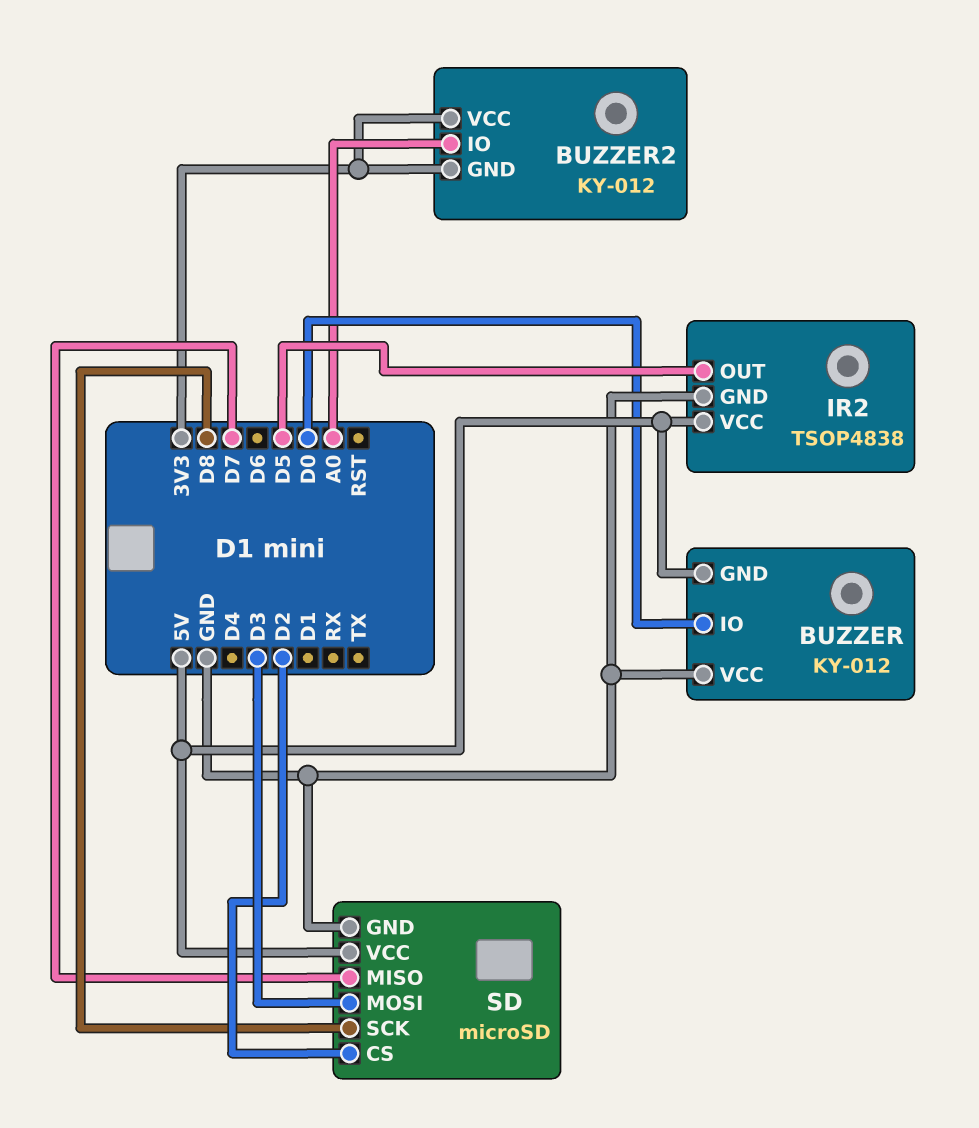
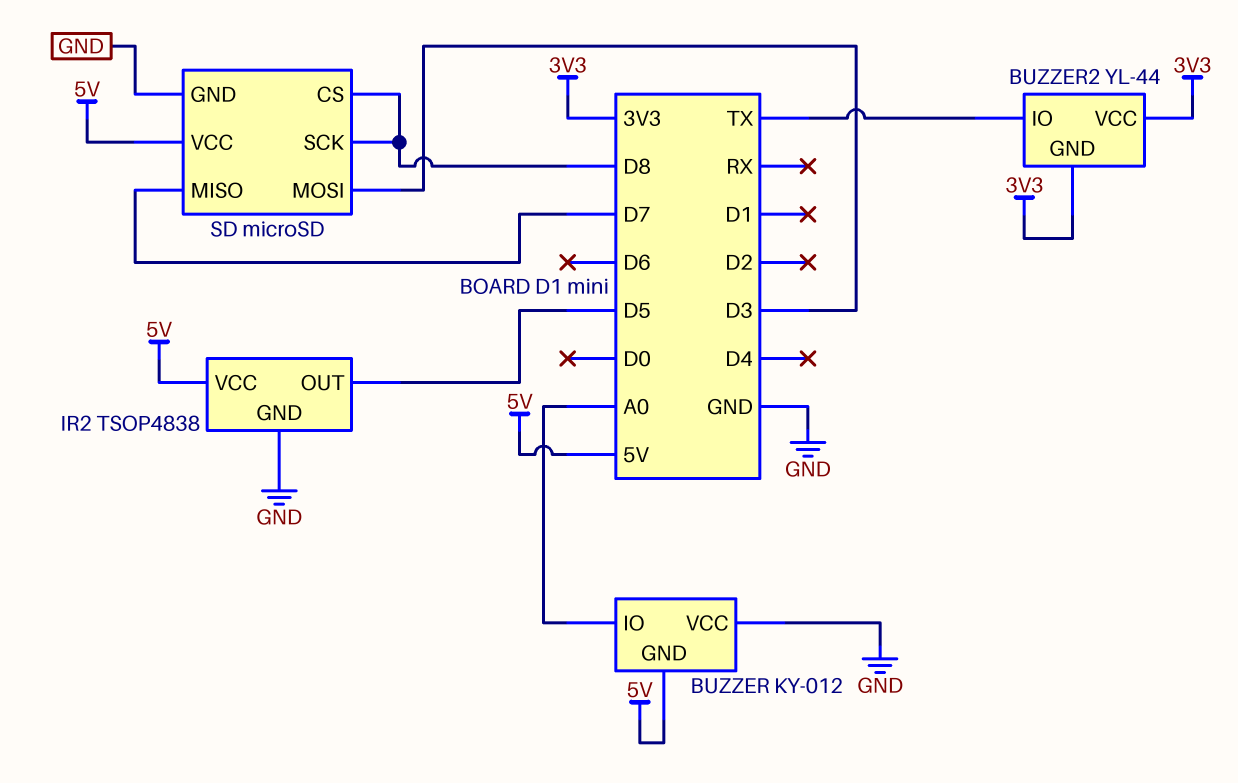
BUZZER pin IO: D0 -> A0
BUZZER2: KY-012 -> YL-44
BUZZER2 pin IO: A0 -> TX
SD pin CS: D2 -> D8

